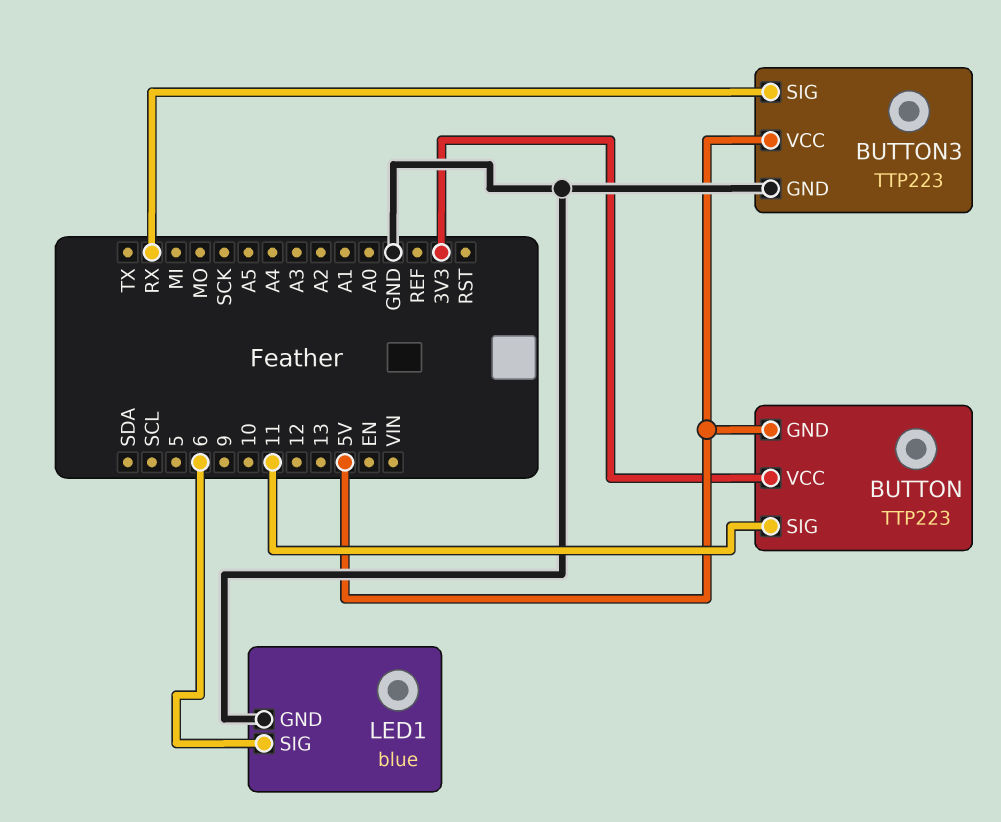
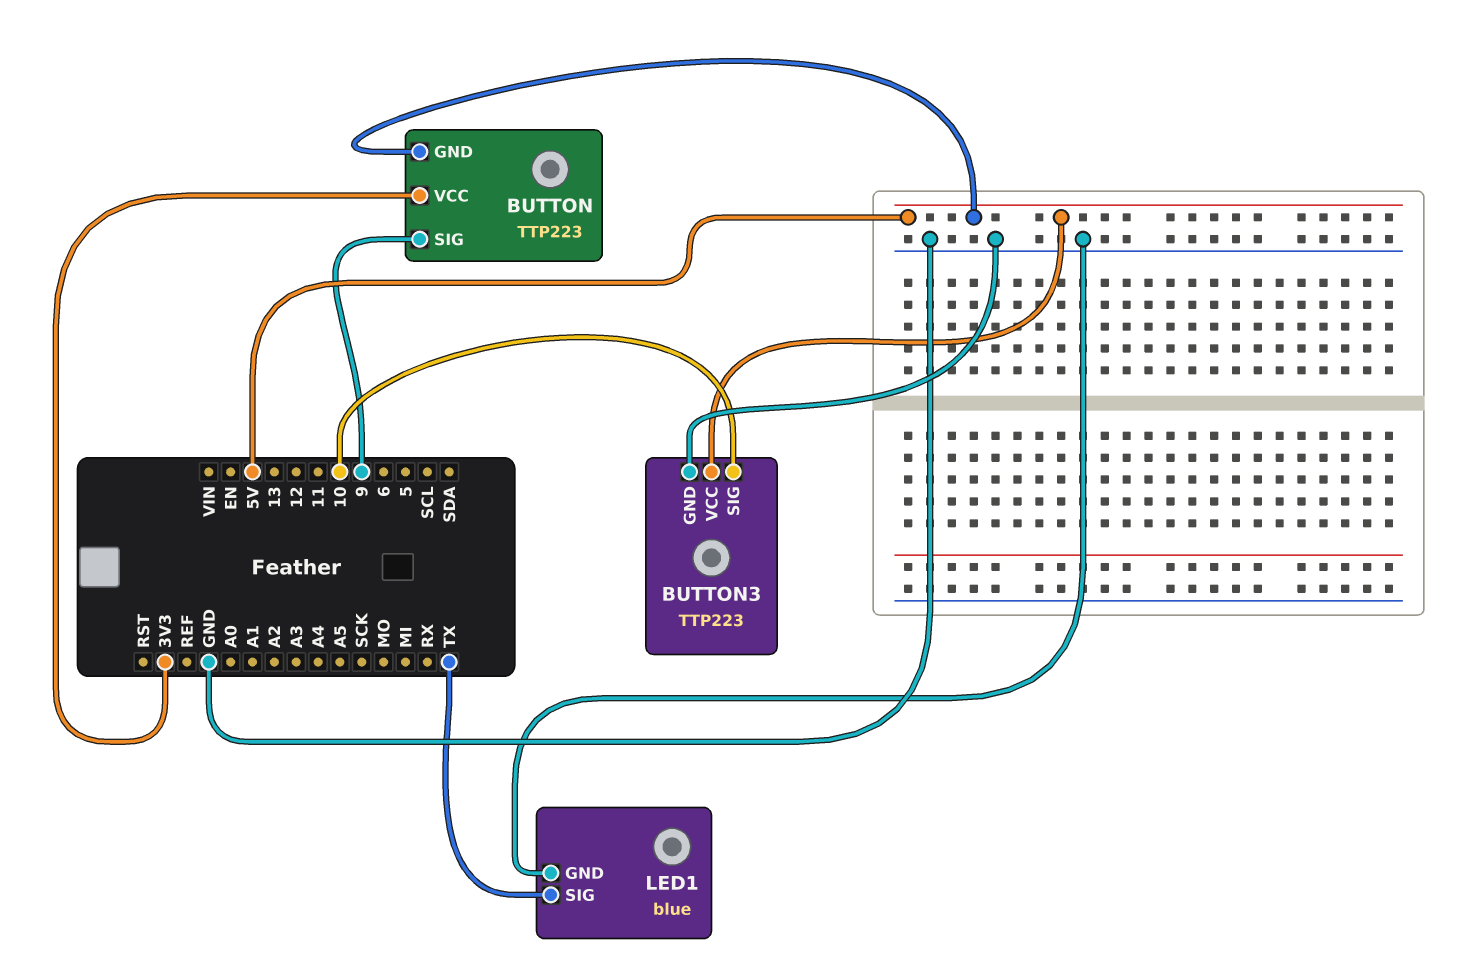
BUTTON pin SIG: 11 -> 9
BUTTON3 pin SIG: RX -> 10
LED1 pin SIG: 6 -> TX

